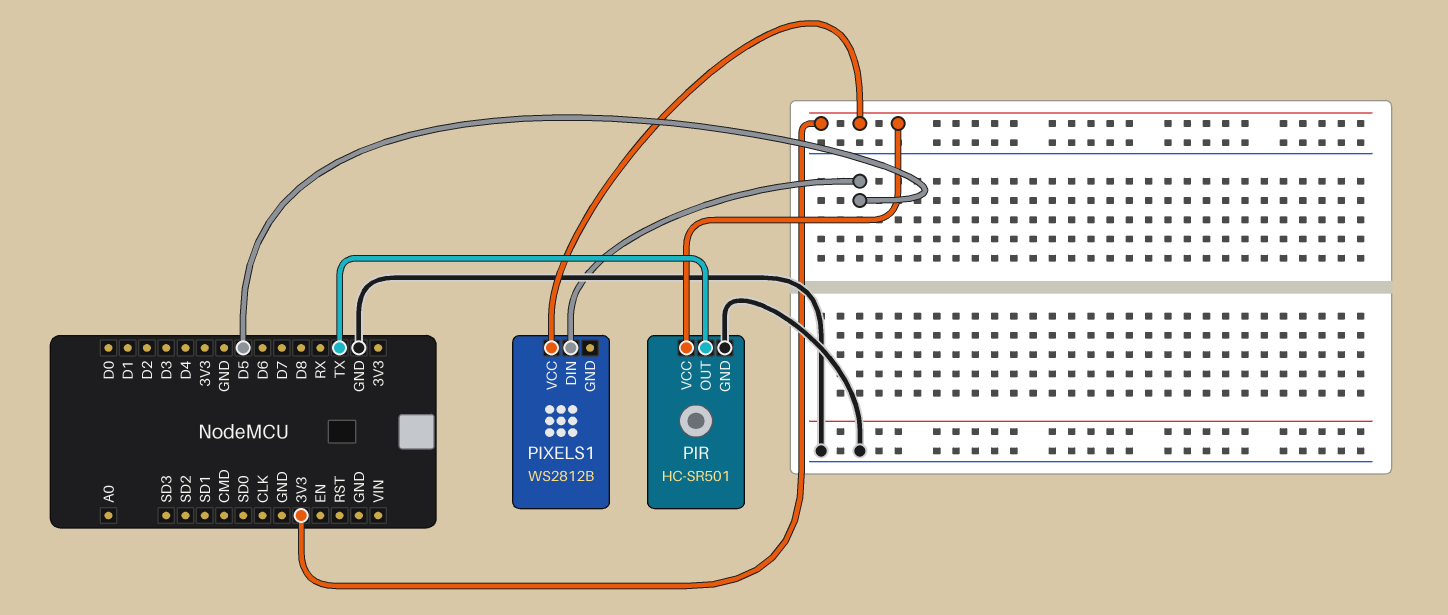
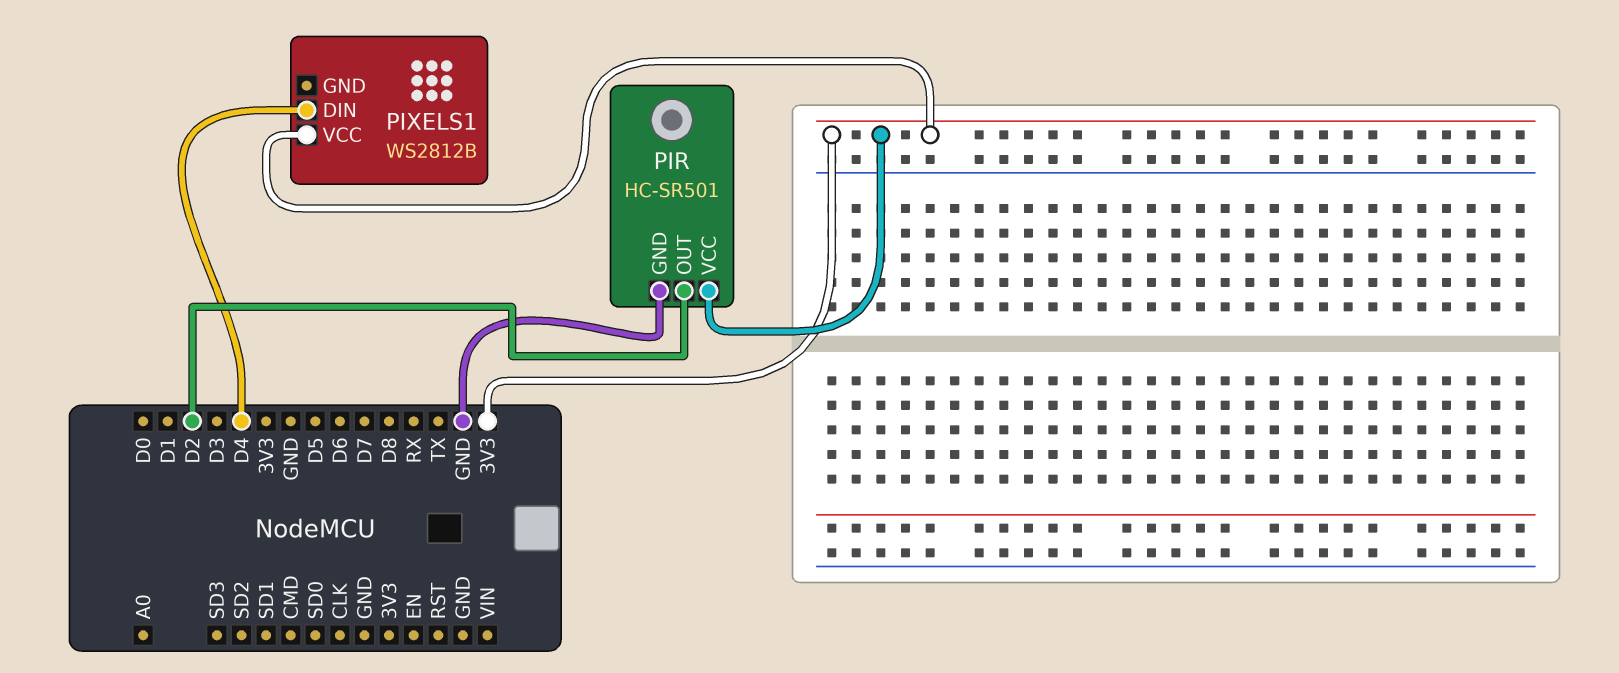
PIR pin OUT: TX -> D2
PIXELS1 pin DIN: D5 -> D4

